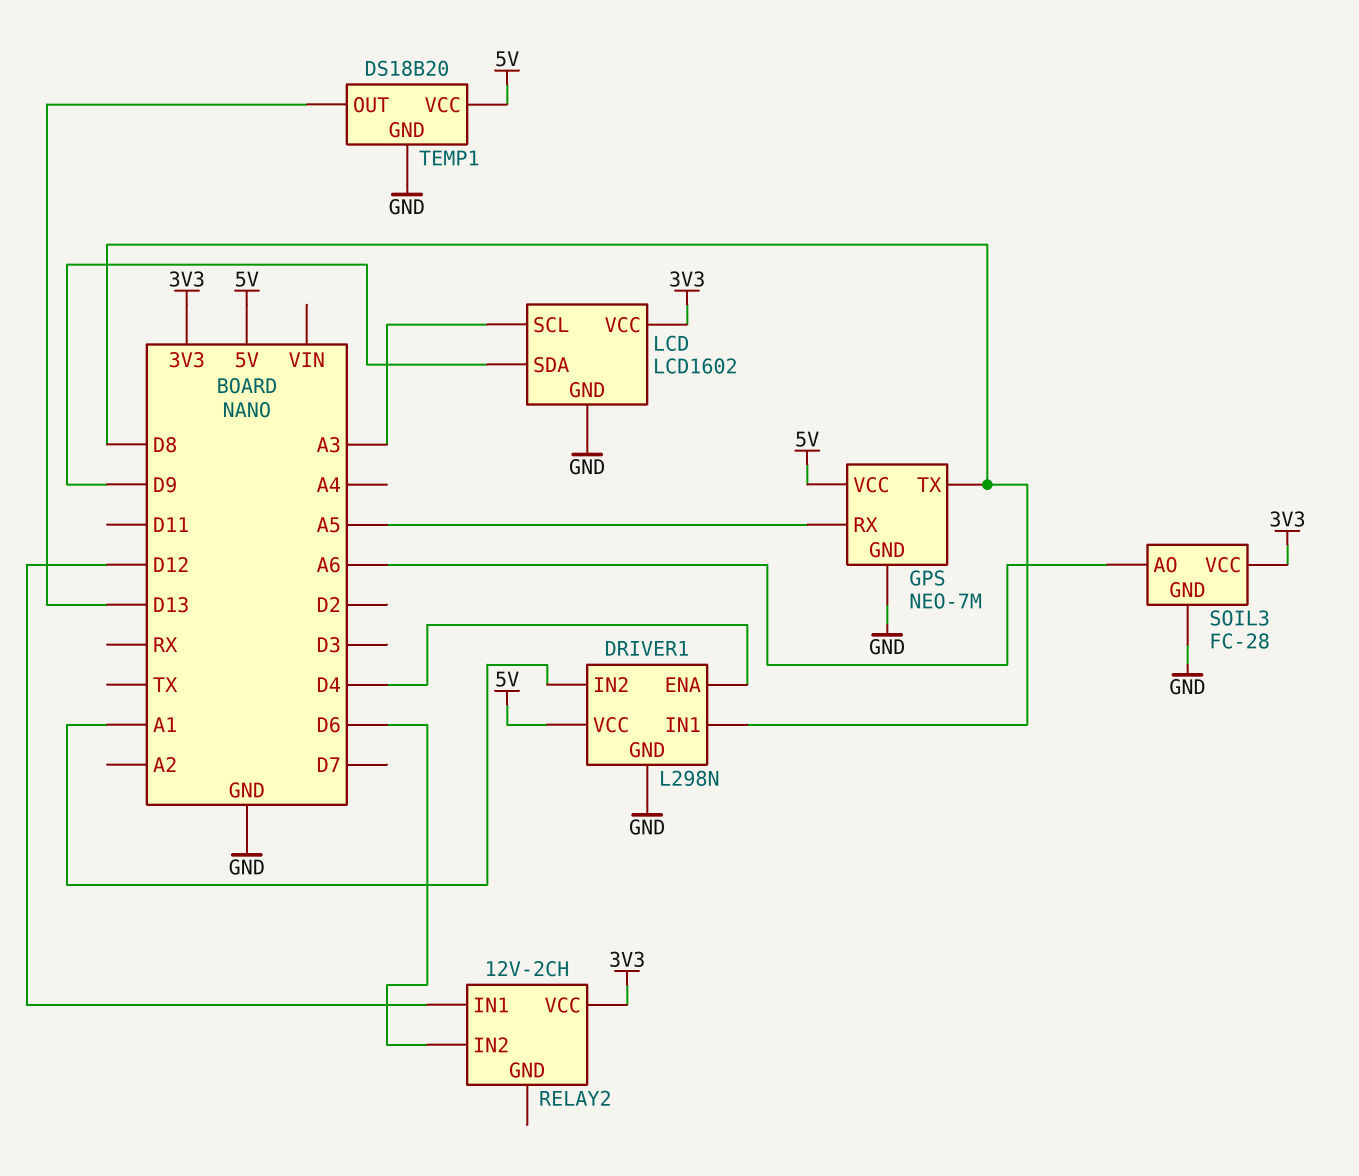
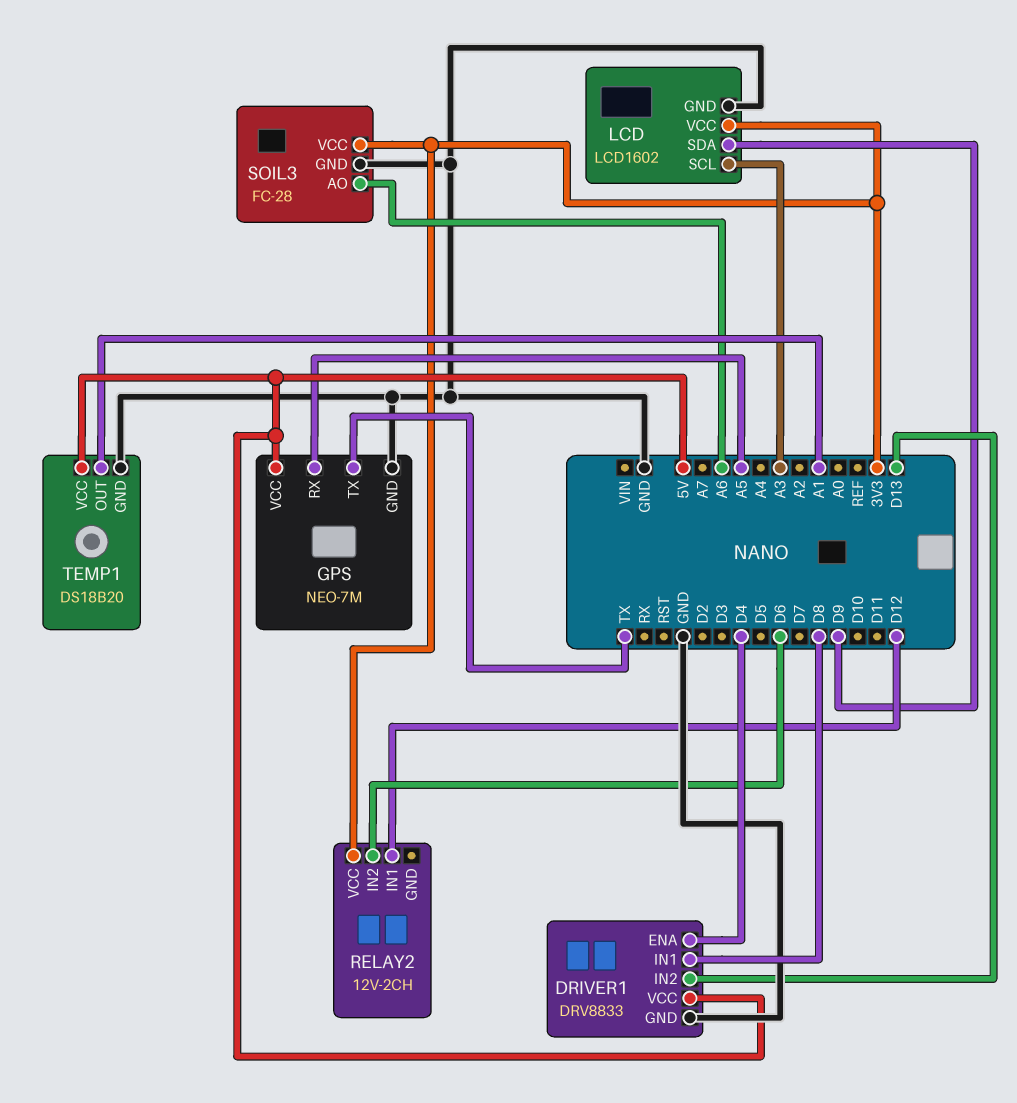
DRIVER1: L298N -> DRV8833
DRIVER1 pin IN2: A1 -> D13
GPS pin TX: D8 -> TX
TEMP1 pin OUT: D13 -> A1

